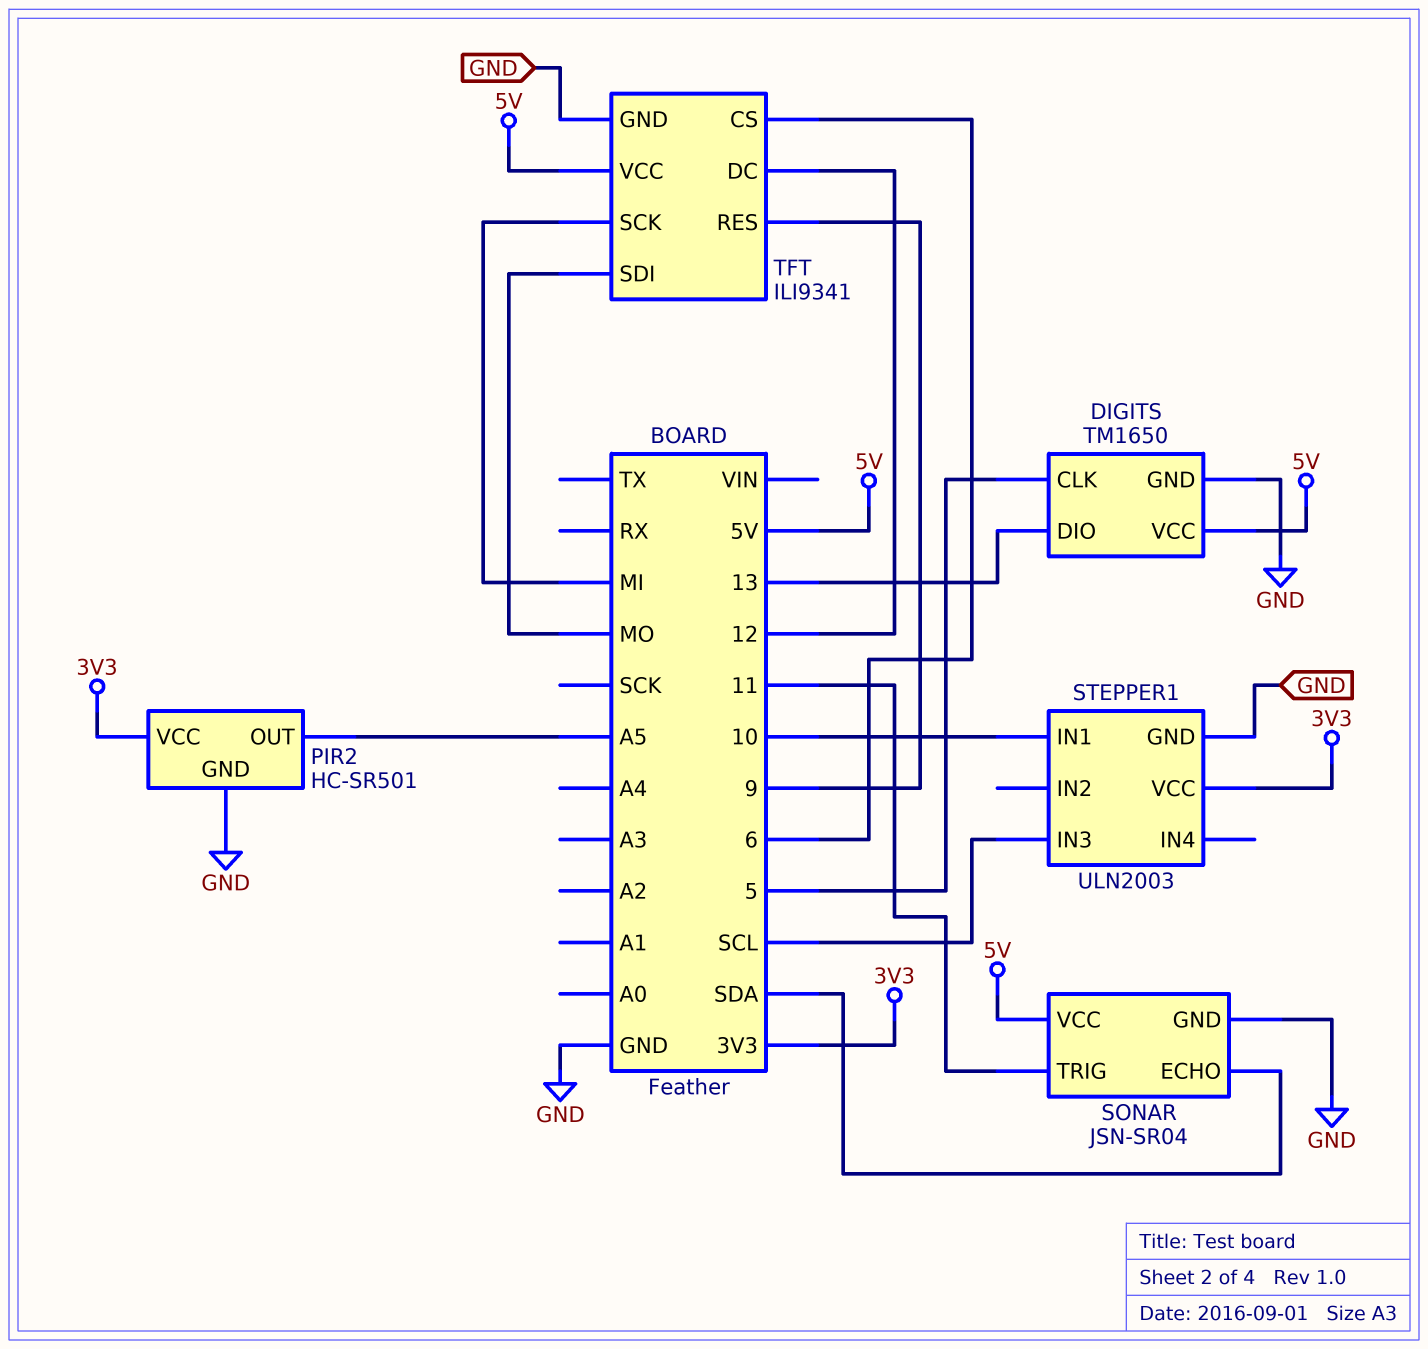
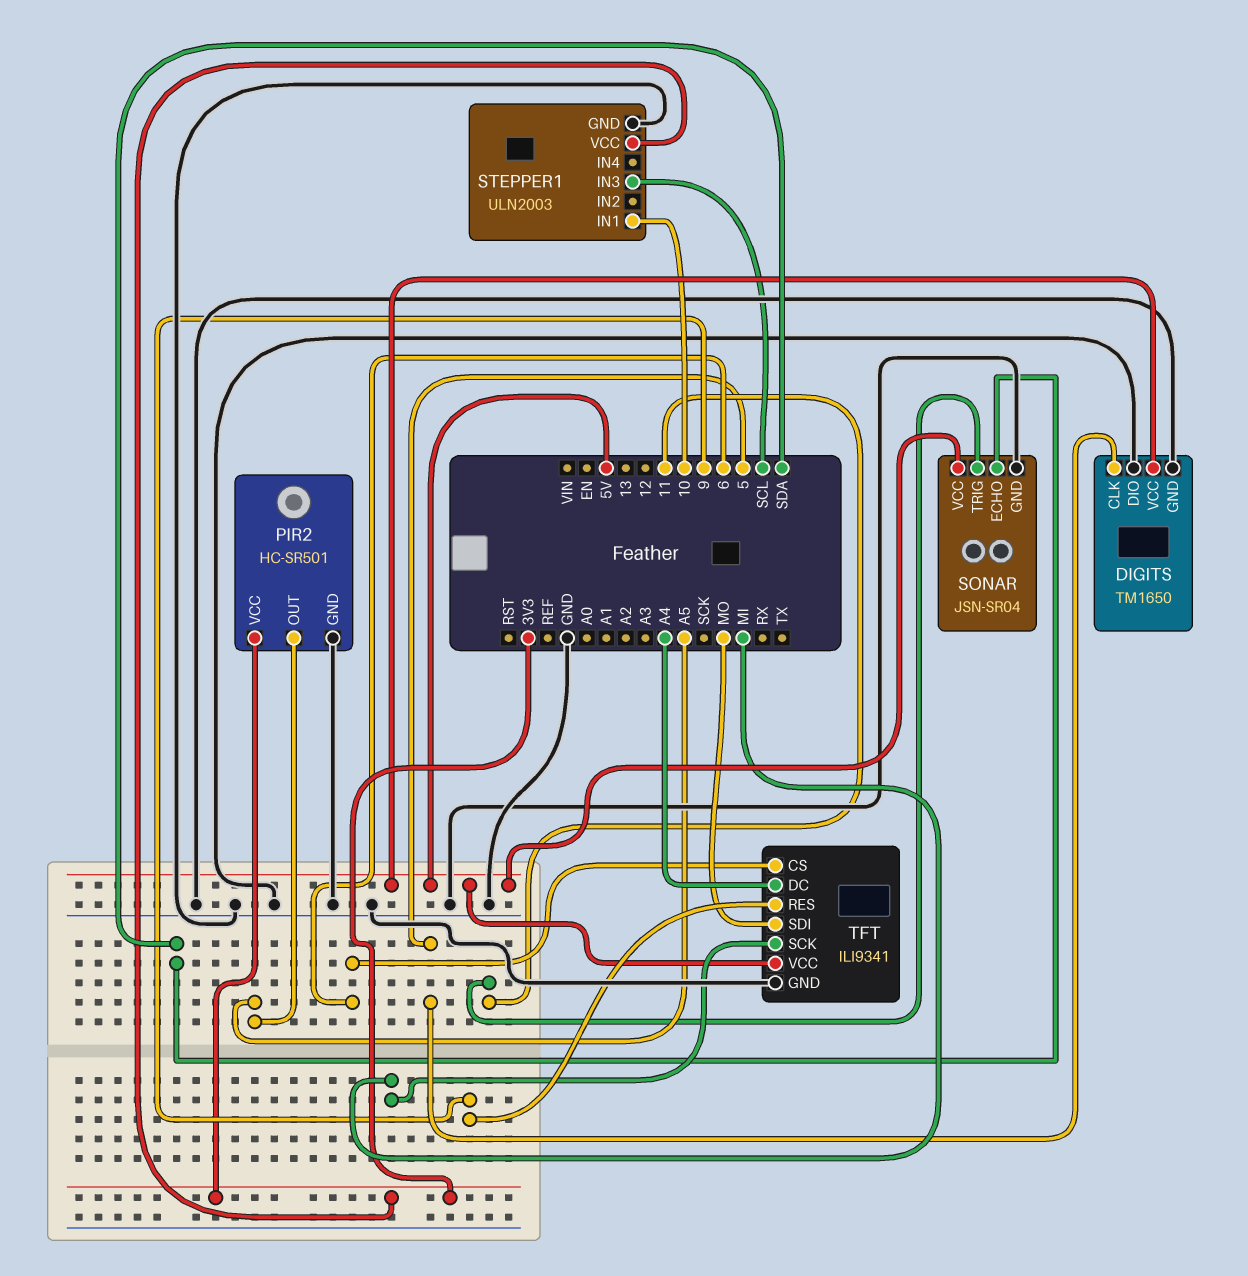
DIGITS pin DIO: 13 -> GND
TFT pin DC: 12 -> A4

